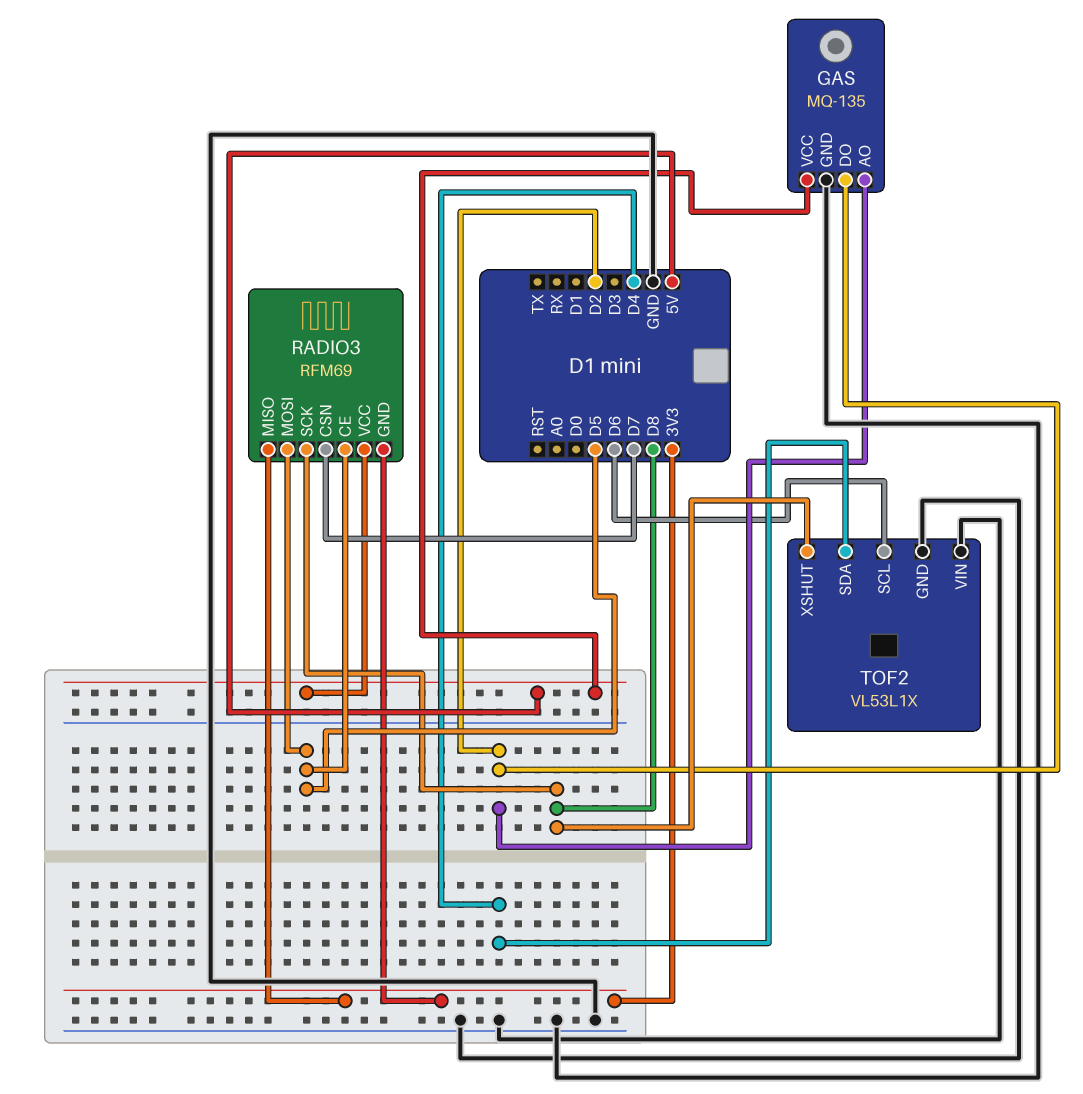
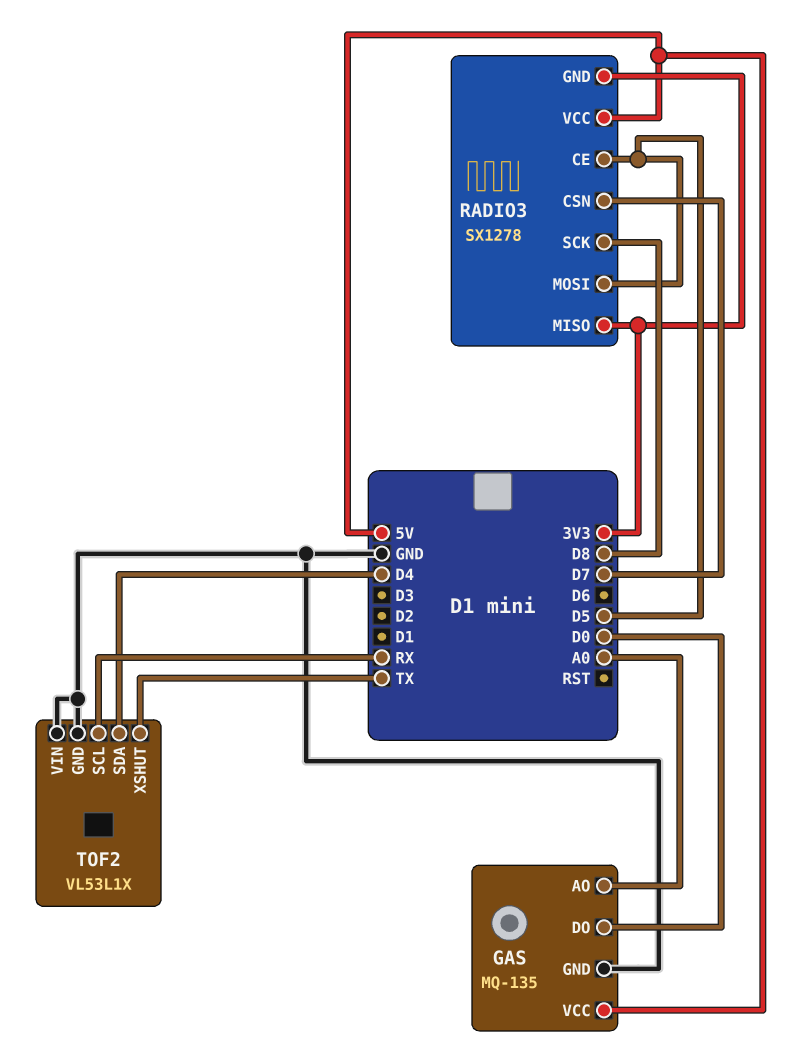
GAS pin AO: D2 -> A0
GAS pin DO: D2 -> D0
RADIO3: RFM69 -> SX1278
TOF2 pin SCL: D6 -> RX
TOF2 pin XSHUT: D8 -> TX

